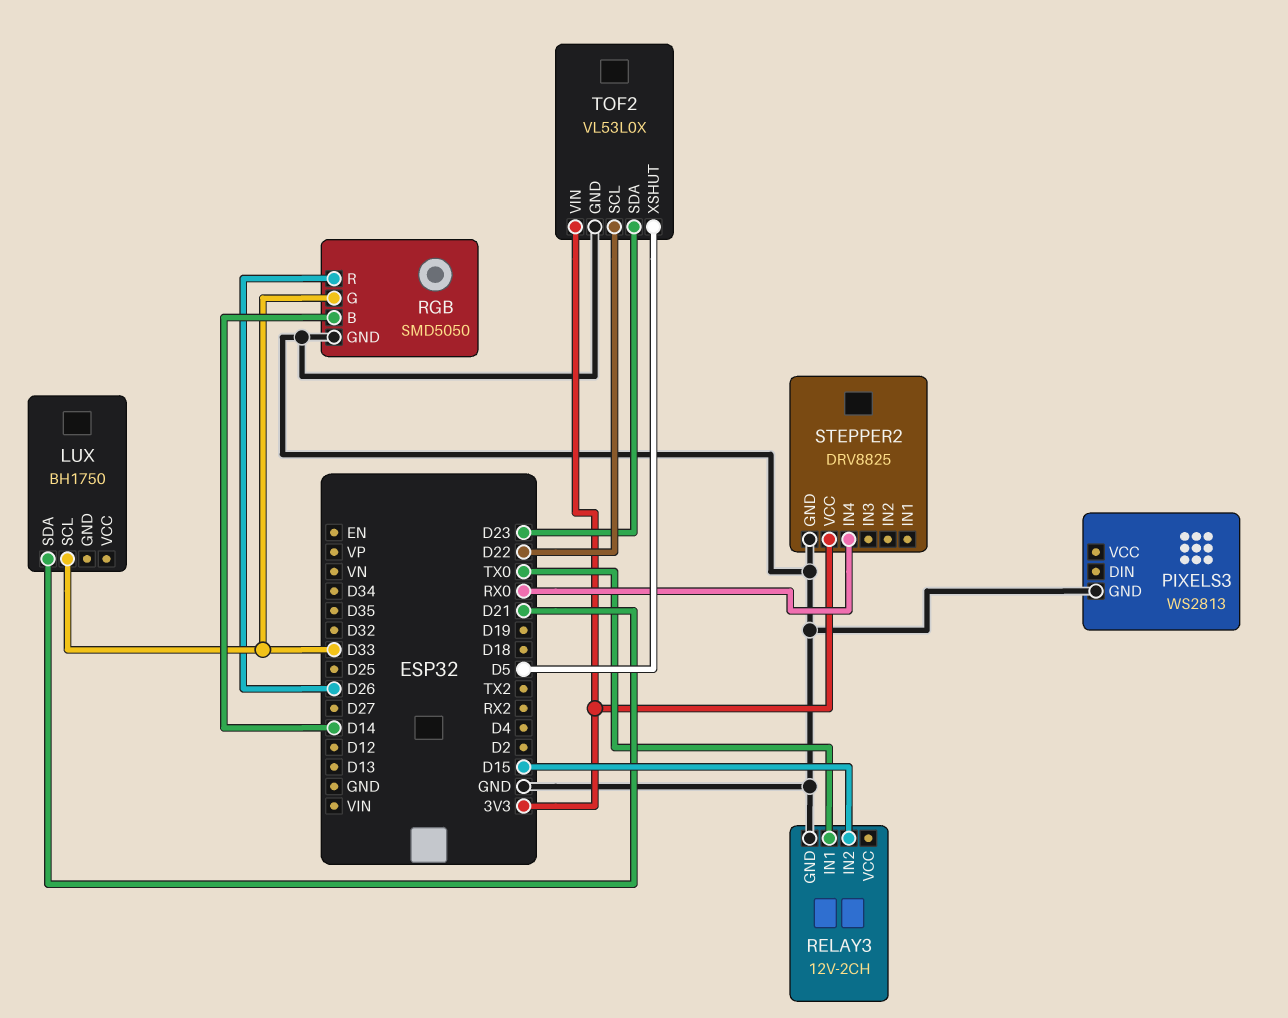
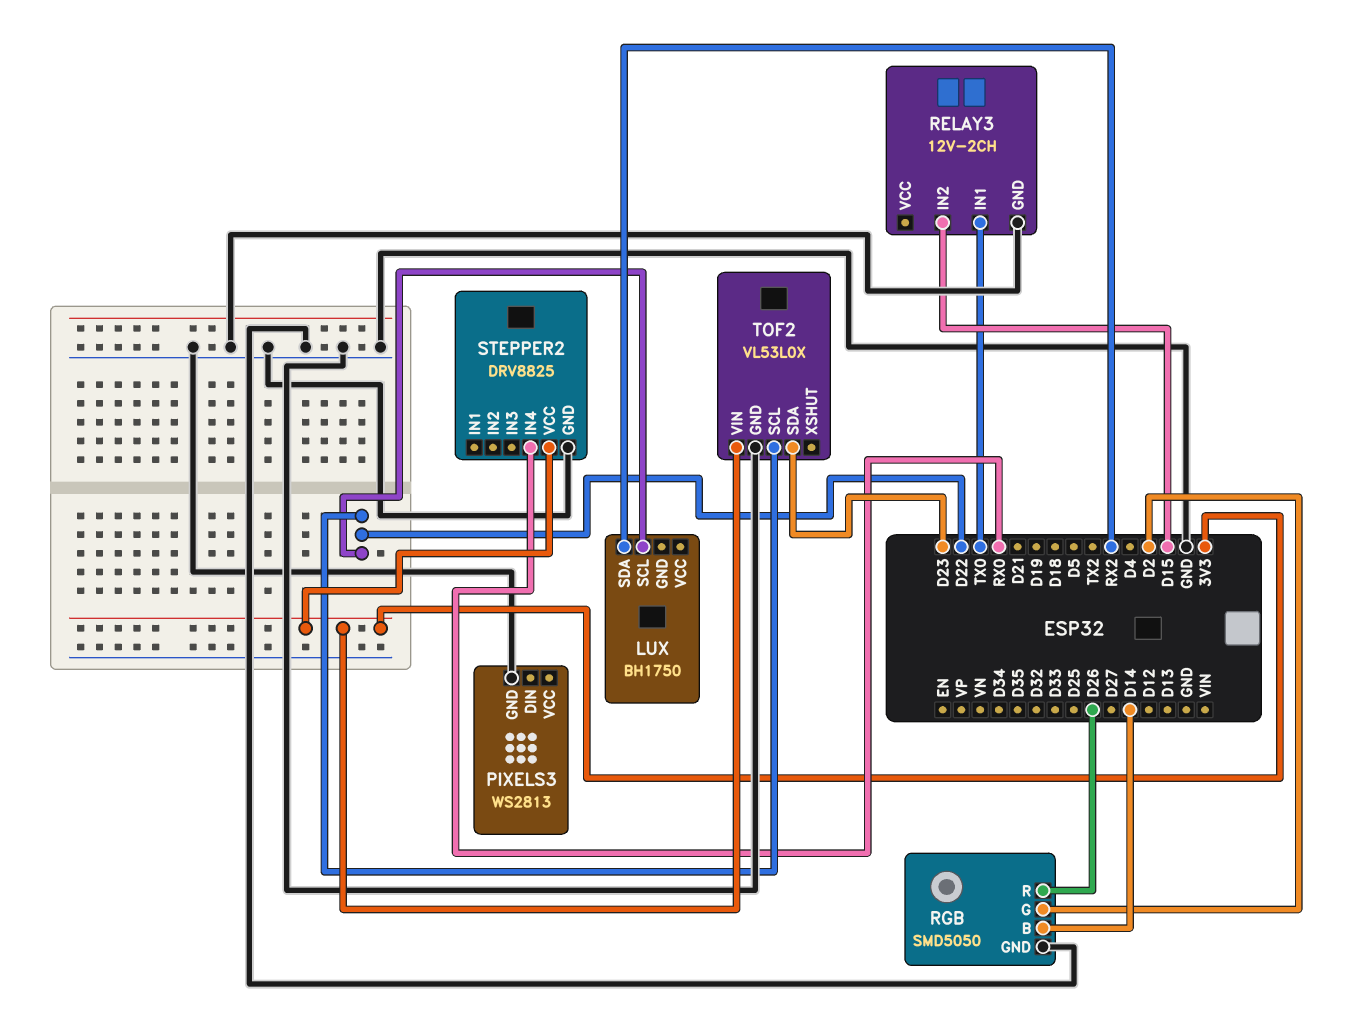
LUX pin SCL: D33 -> D22
LUX pin SDA: D21 -> RX2
RGB pin G: D33 -> D2
TOF2 pin XSHUT: D5 -> none

